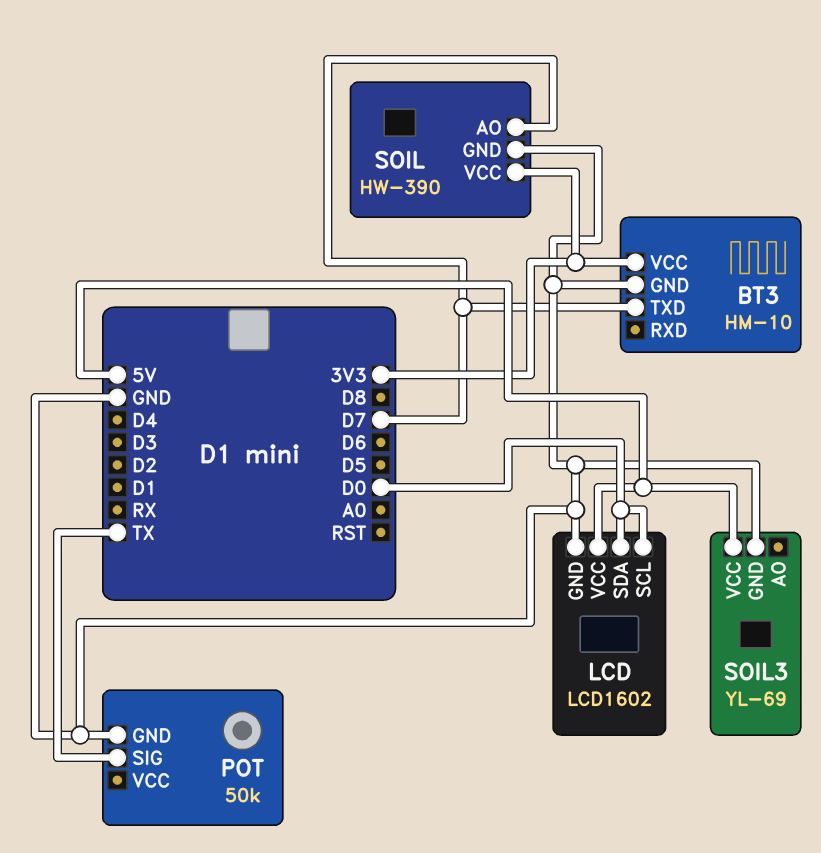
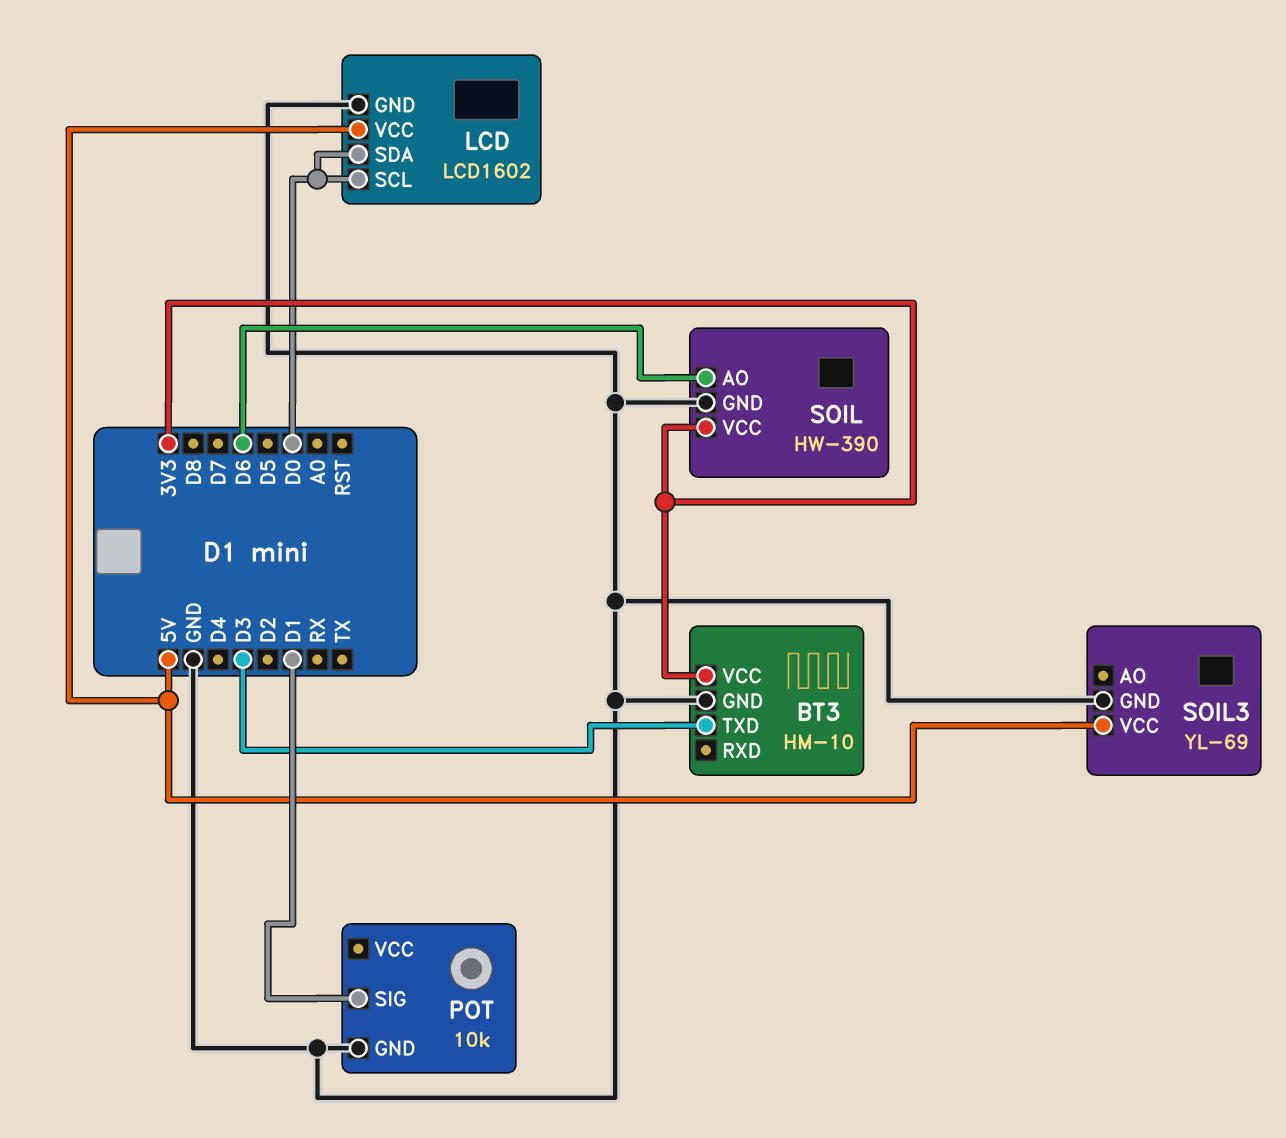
BT3 pin TXD: D7 -> D3
POT: 50k -> 10k
POT pin SIG: TX -> D1
SOIL pin AO: D7 -> D6

